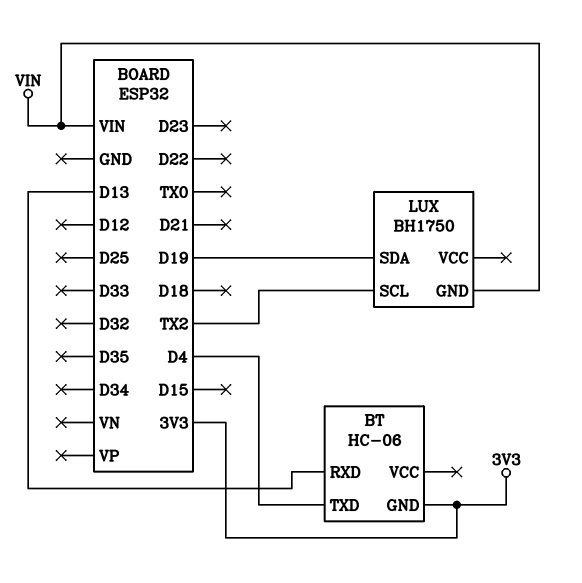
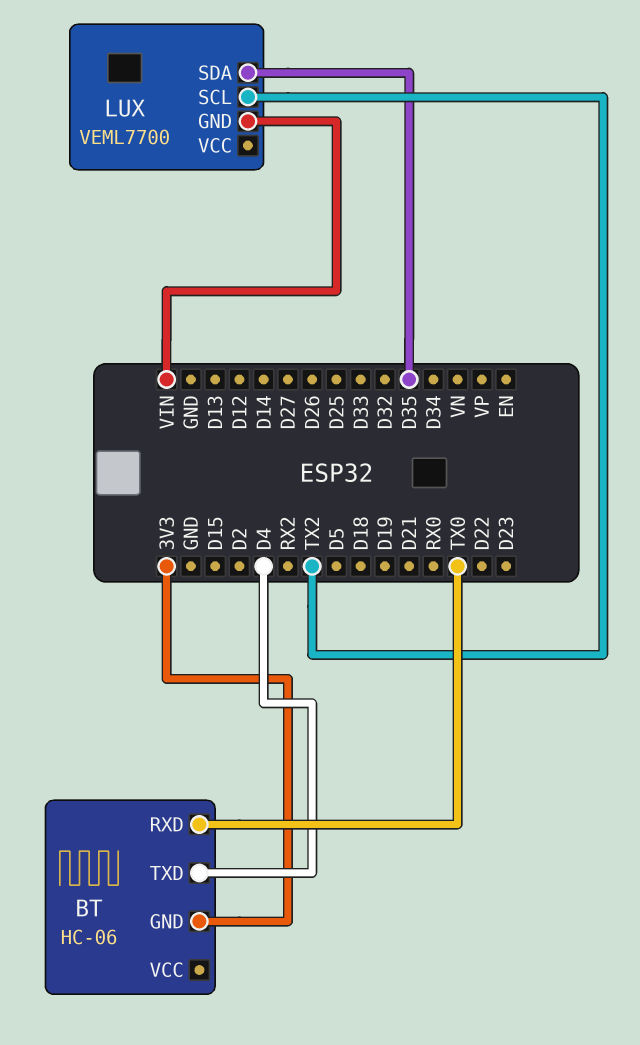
BT pin RXD: D13 -> TX0
LUX: BH1750 -> VEML7700
LUX pin SDA: D19 -> D35

